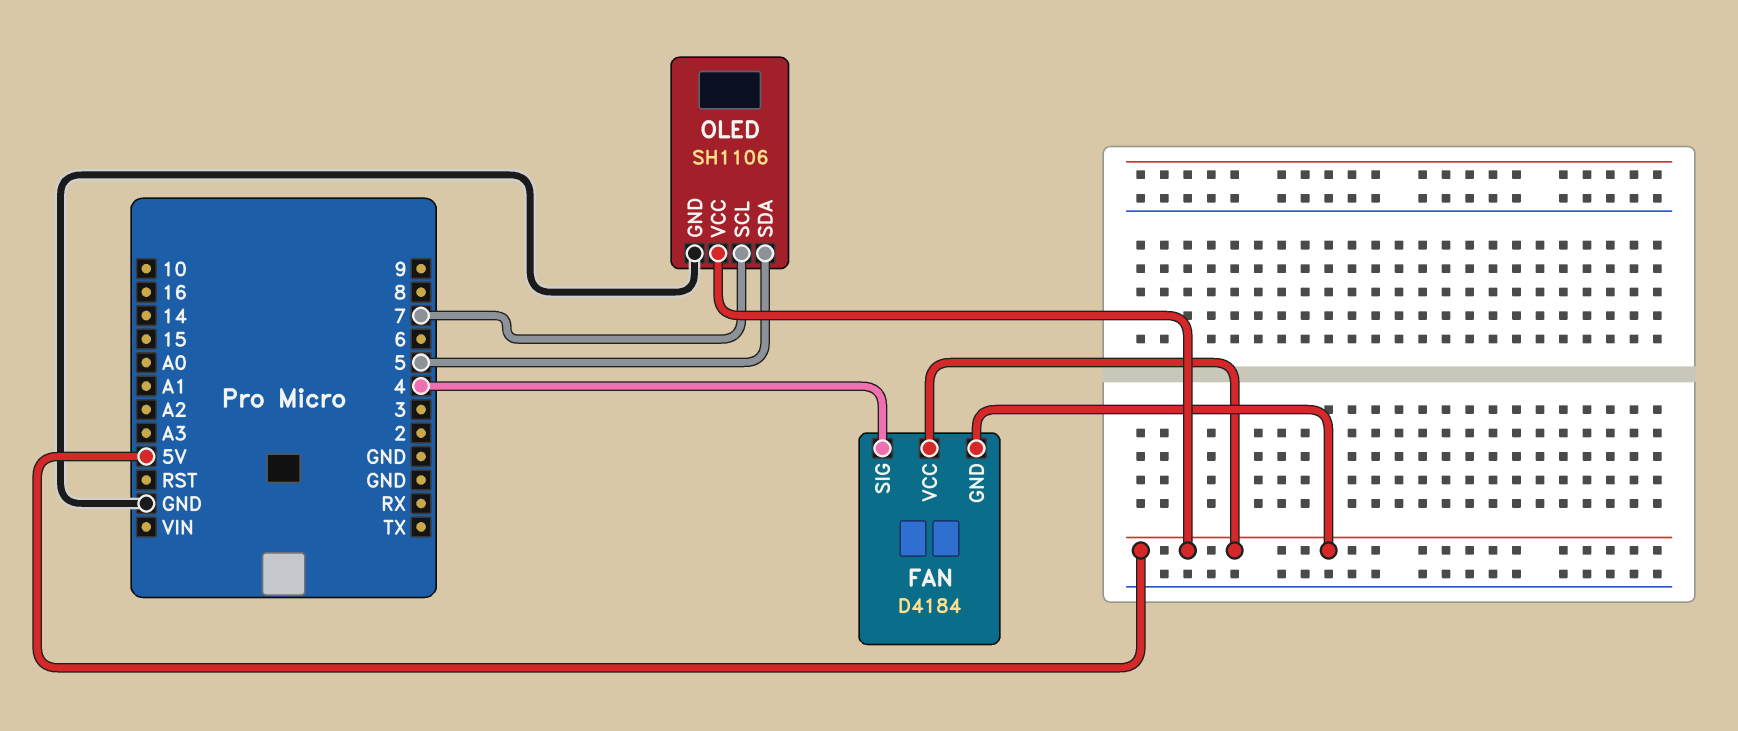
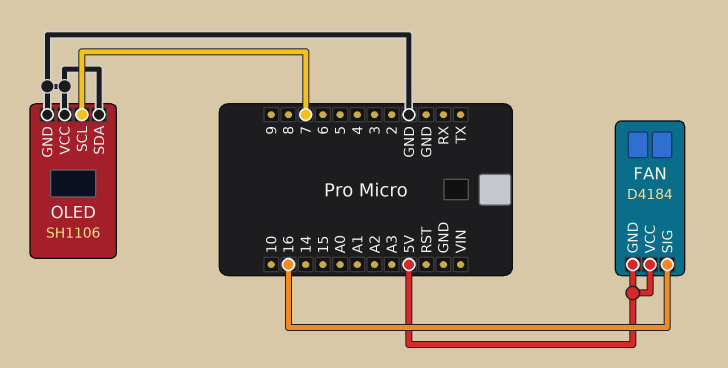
FAN pin SIG: 4 -> 16
OLED pin SDA: 5 -> GND
OLED pin VCC: 5V -> GND

